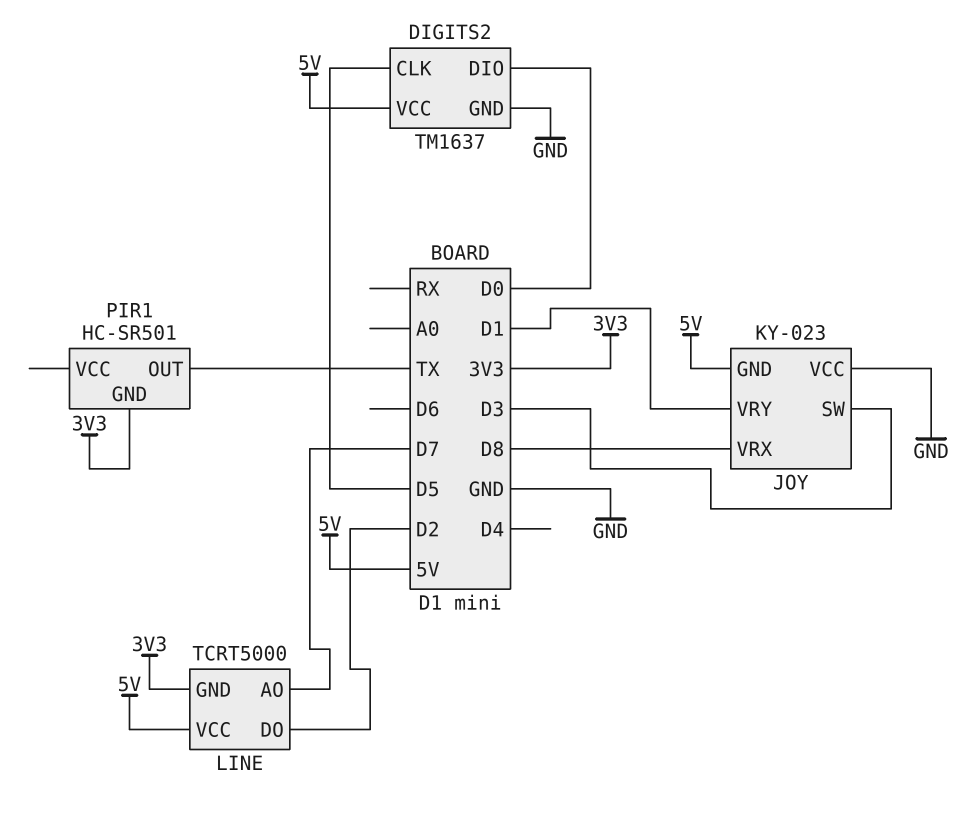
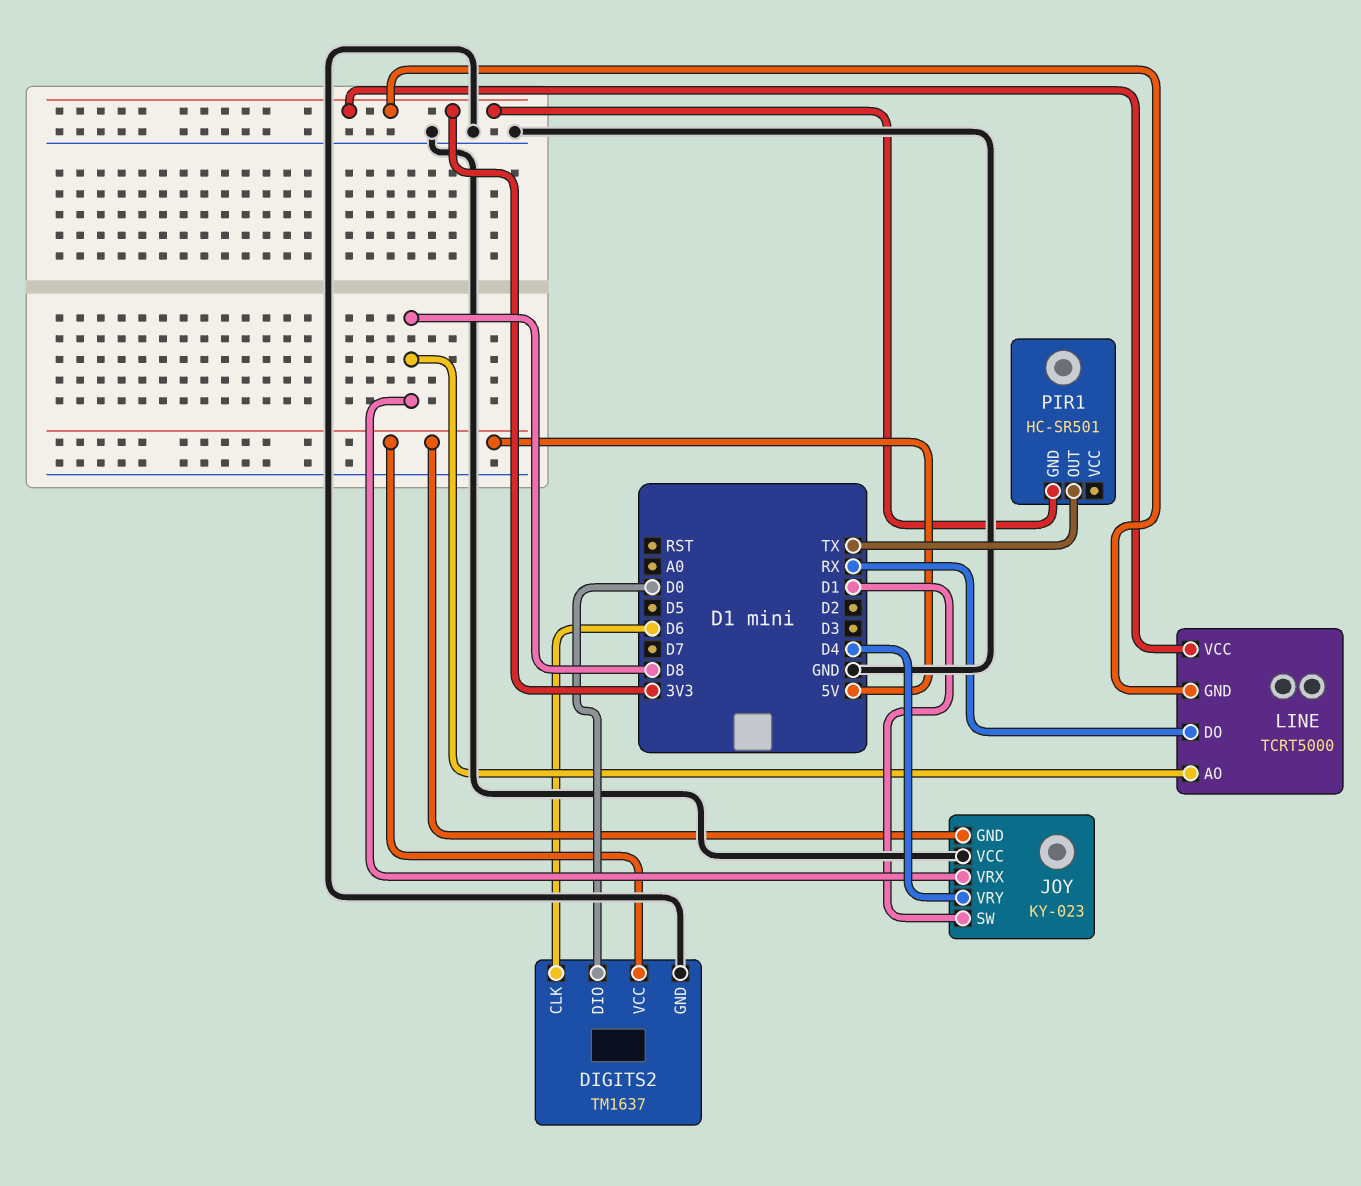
DIGITS2 pin CLK: D5 -> D6
JOY pin SW: D3 -> D1
JOY pin VRY: D1 -> D4
LINE pin AO: D7 -> D8
LINE pin DO: D2 -> RX
LINE pin VCC: 5V -> 3V3

